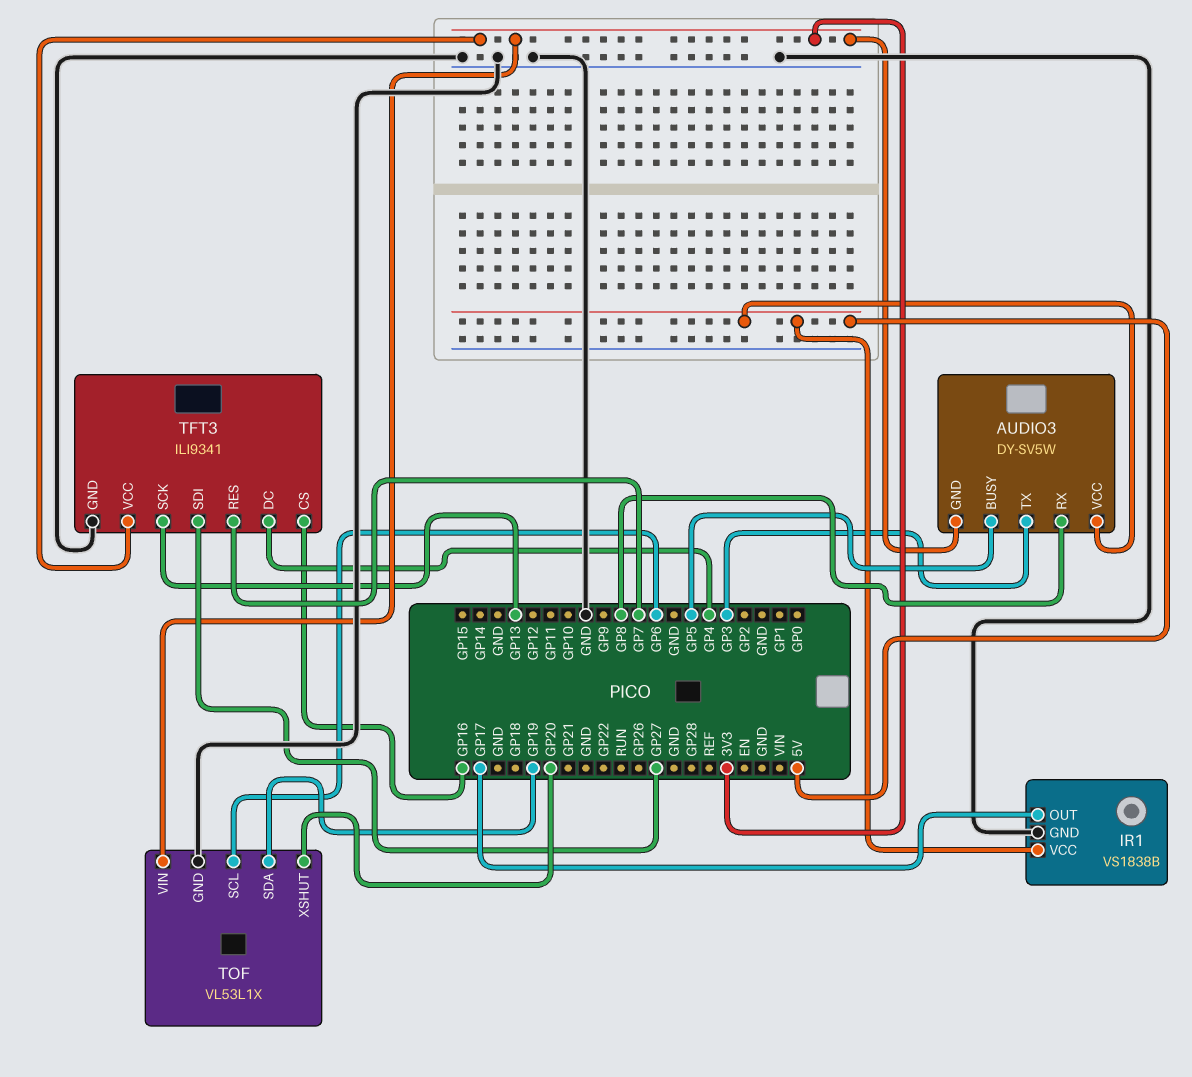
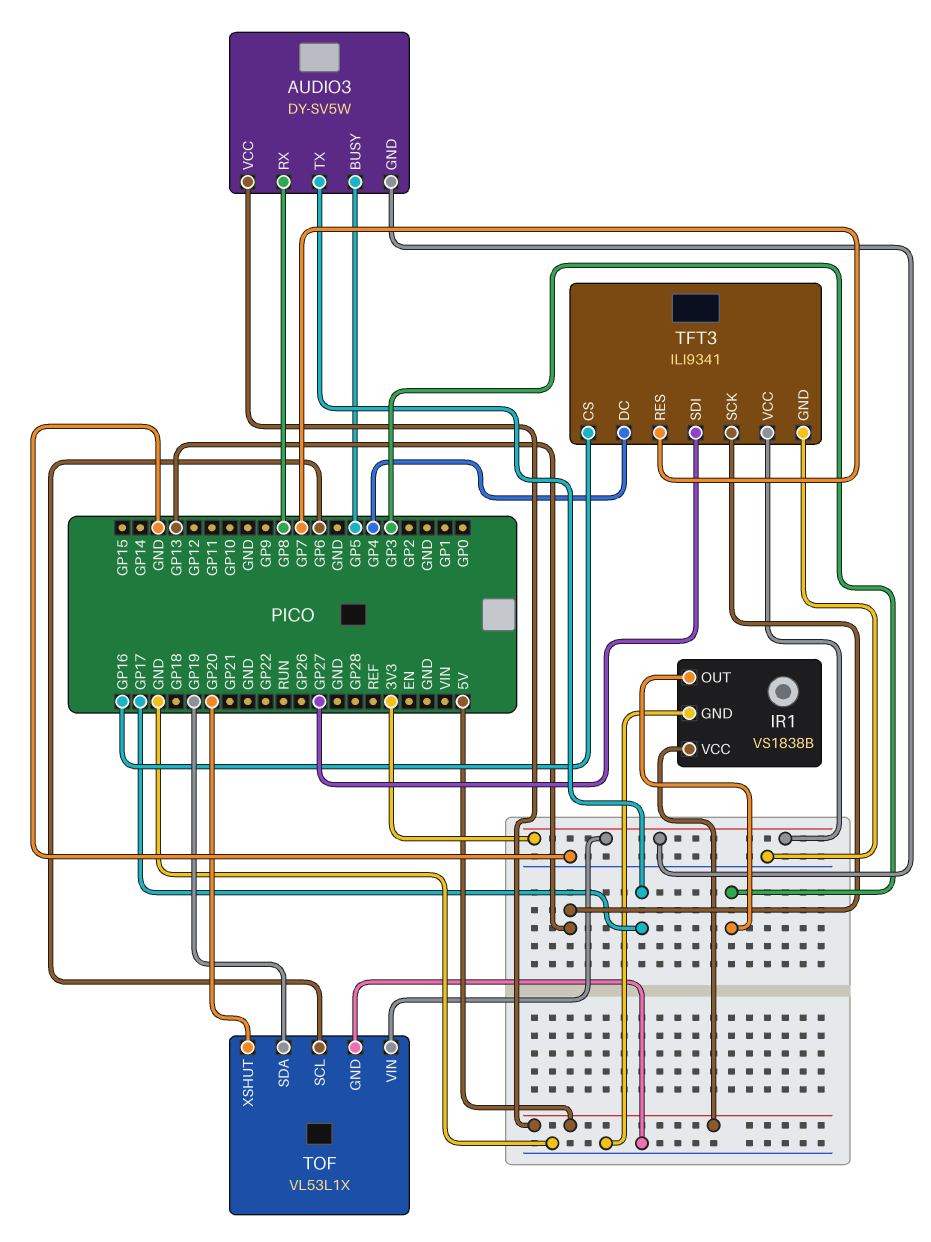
AUDIO3 pin TX: GP3 -> GP17
IR1 pin OUT: GP17 -> GP3

